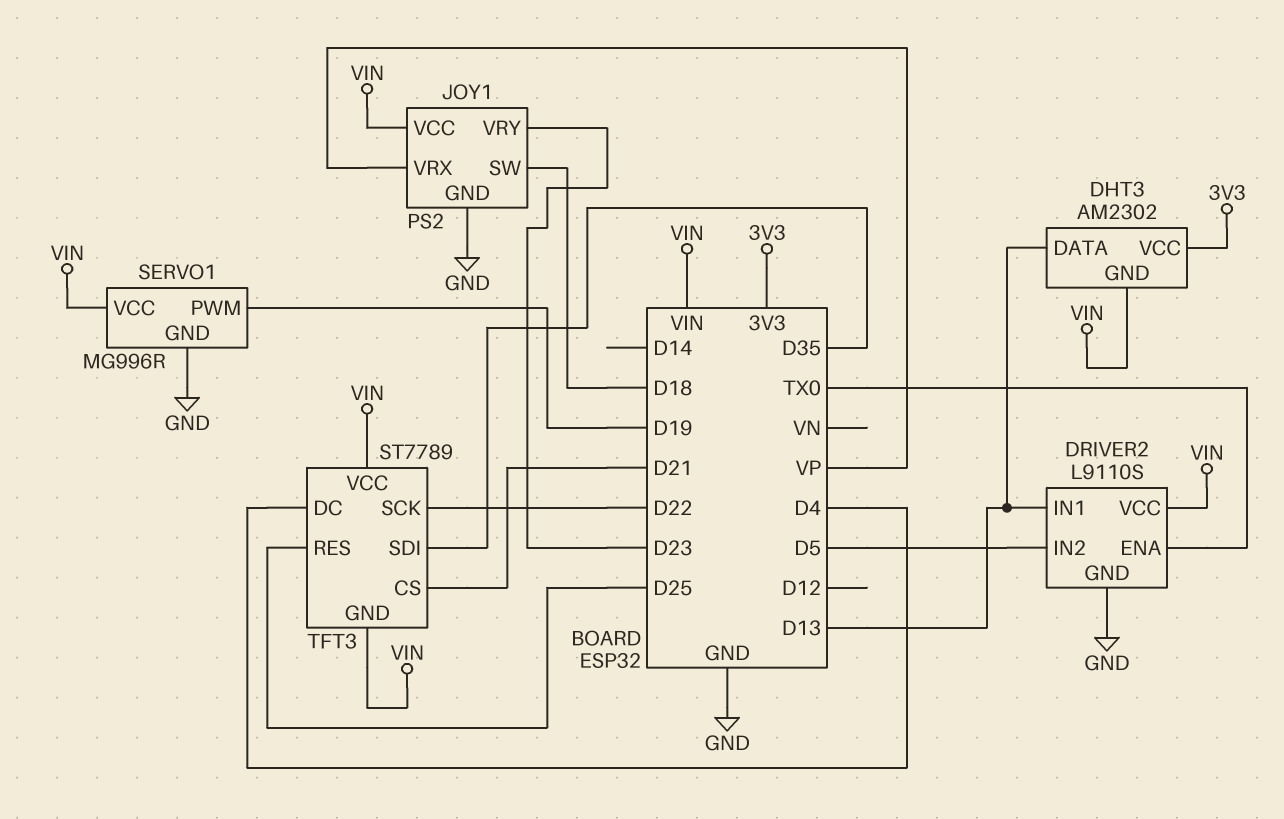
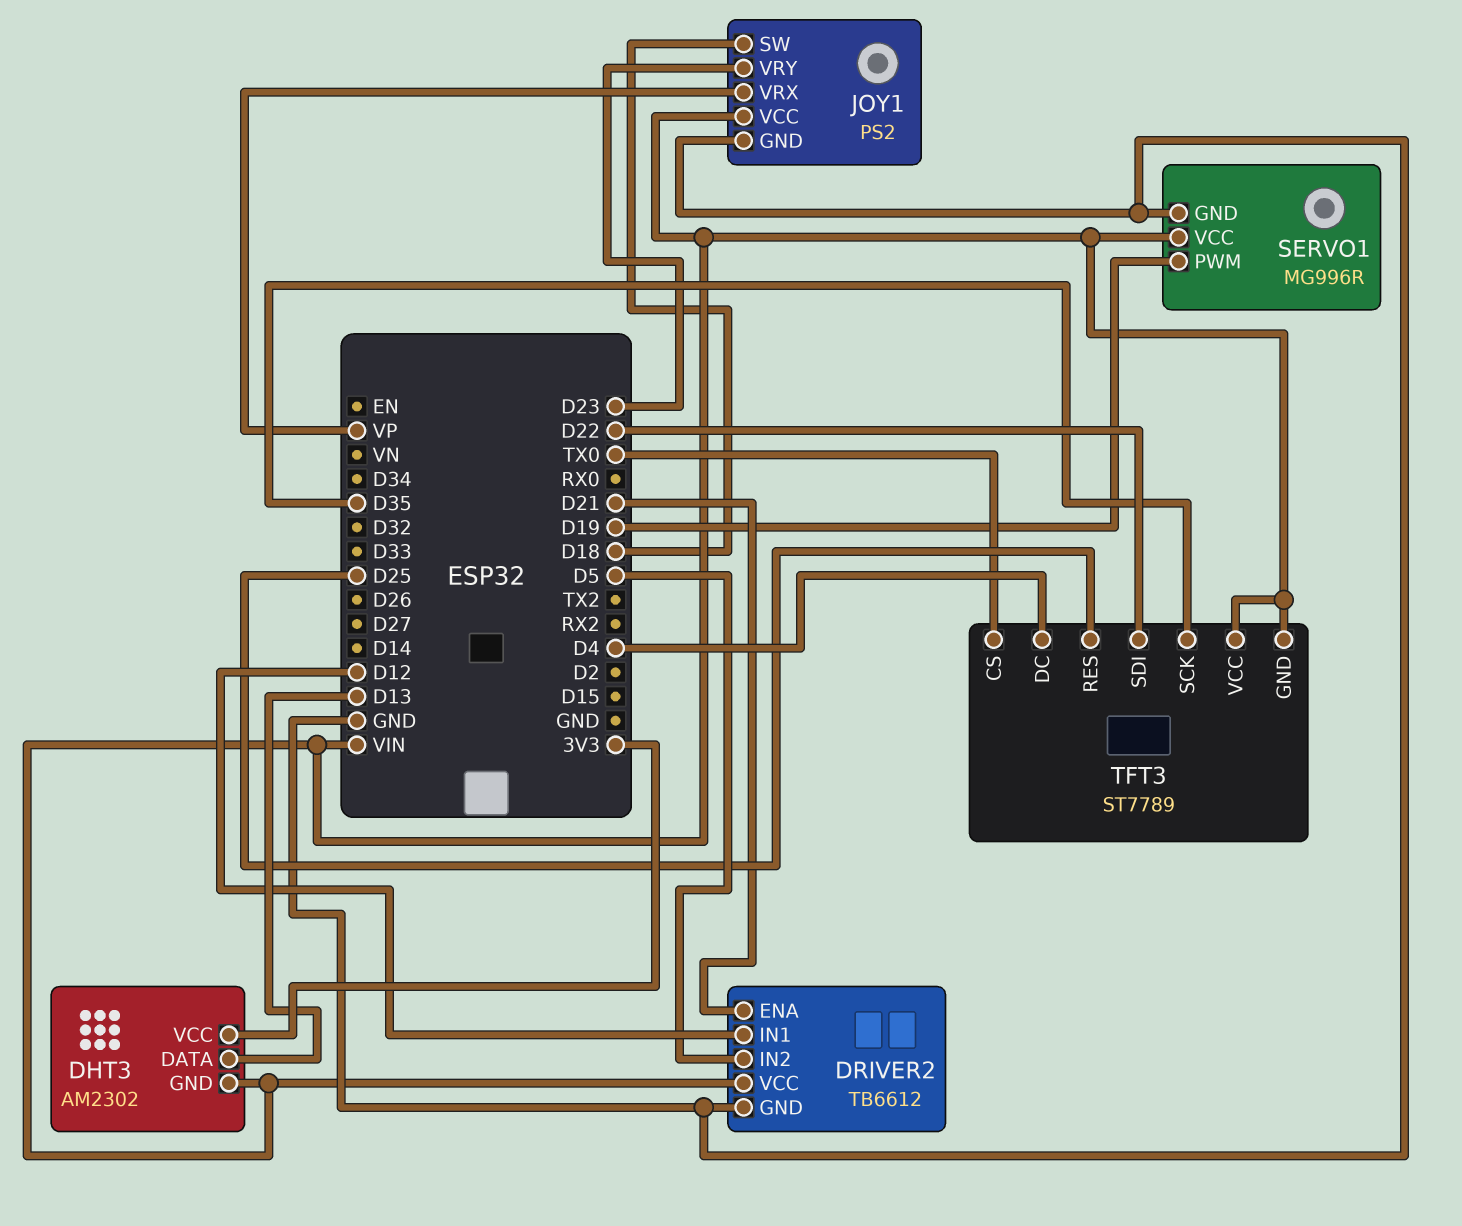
DRIVER2: L9110S -> TB6612
DRIVER2 pin ENA: TX0 -> D21
DRIVER2 pin IN1: D13 -> D12
TFT3 pin CS: D21 -> TX0
TFT3 pin SCK: D22 -> D35
TFT3 pin SDI: D35 -> D22

